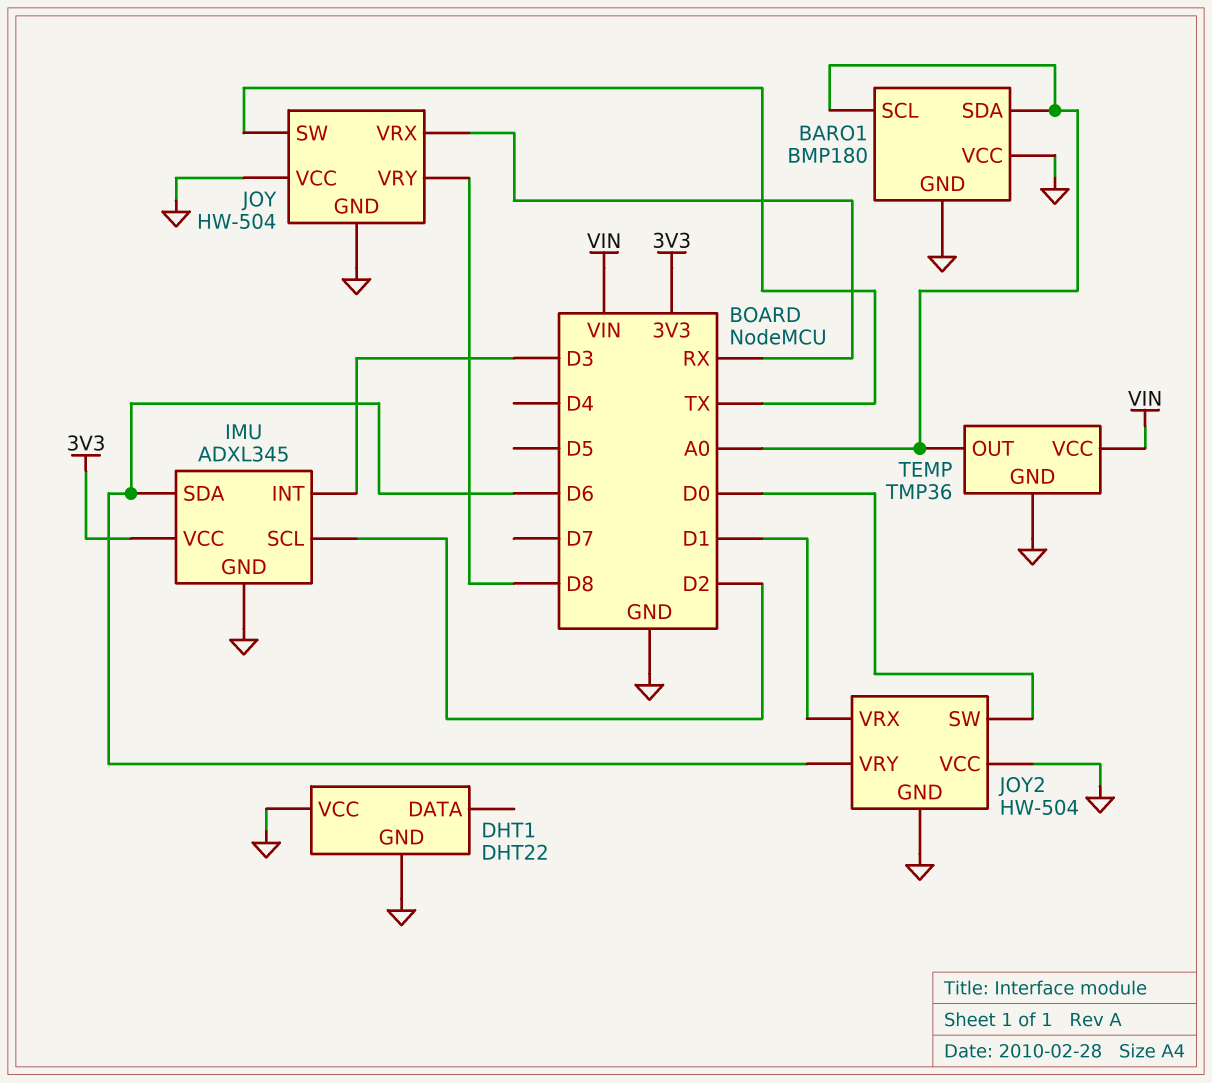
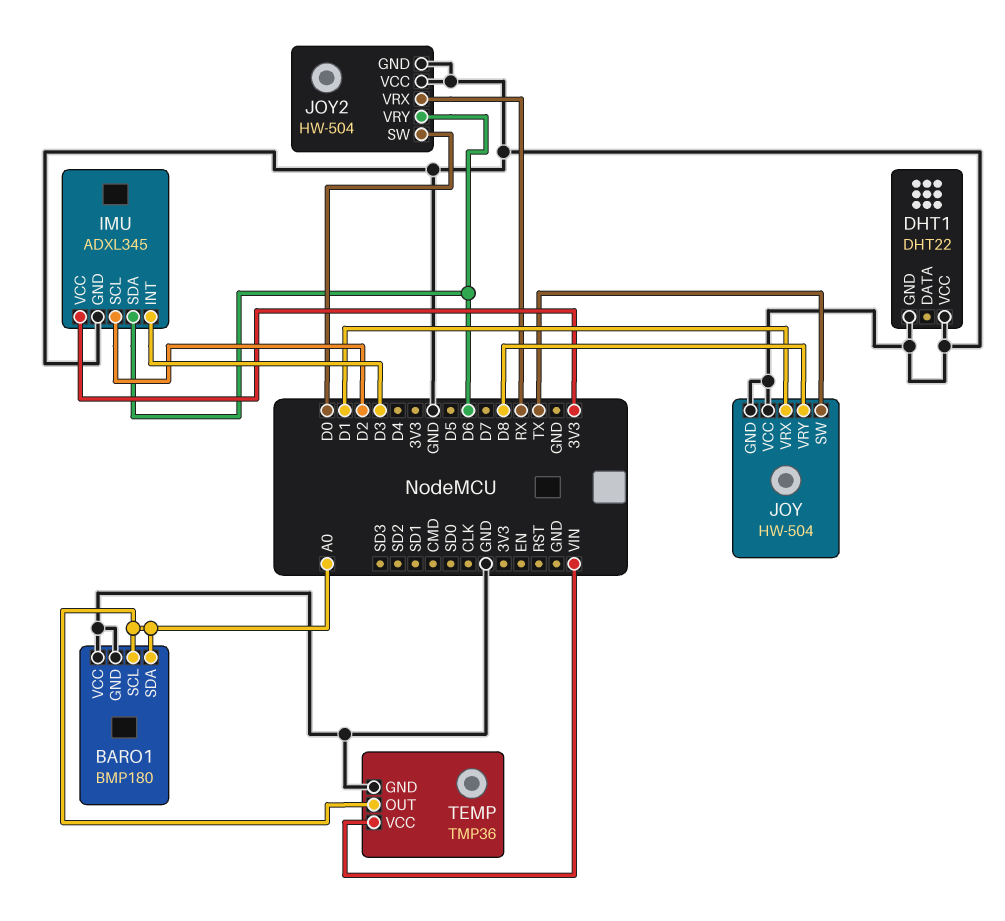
JOY pin VRX: RX -> D1
JOY2 pin VRX: D1 -> RX

